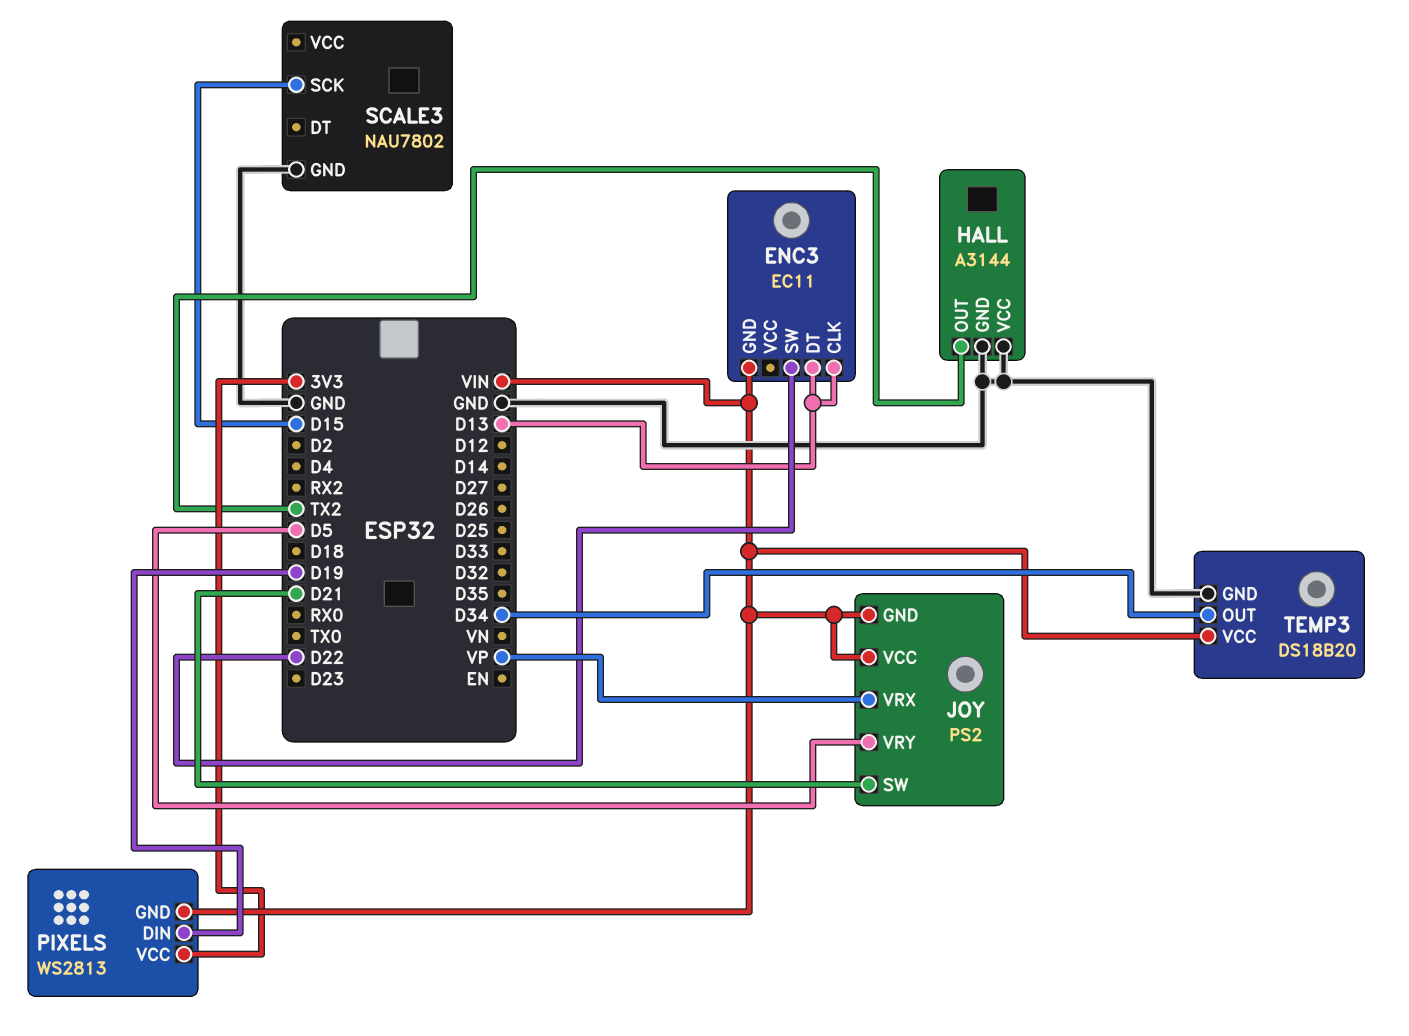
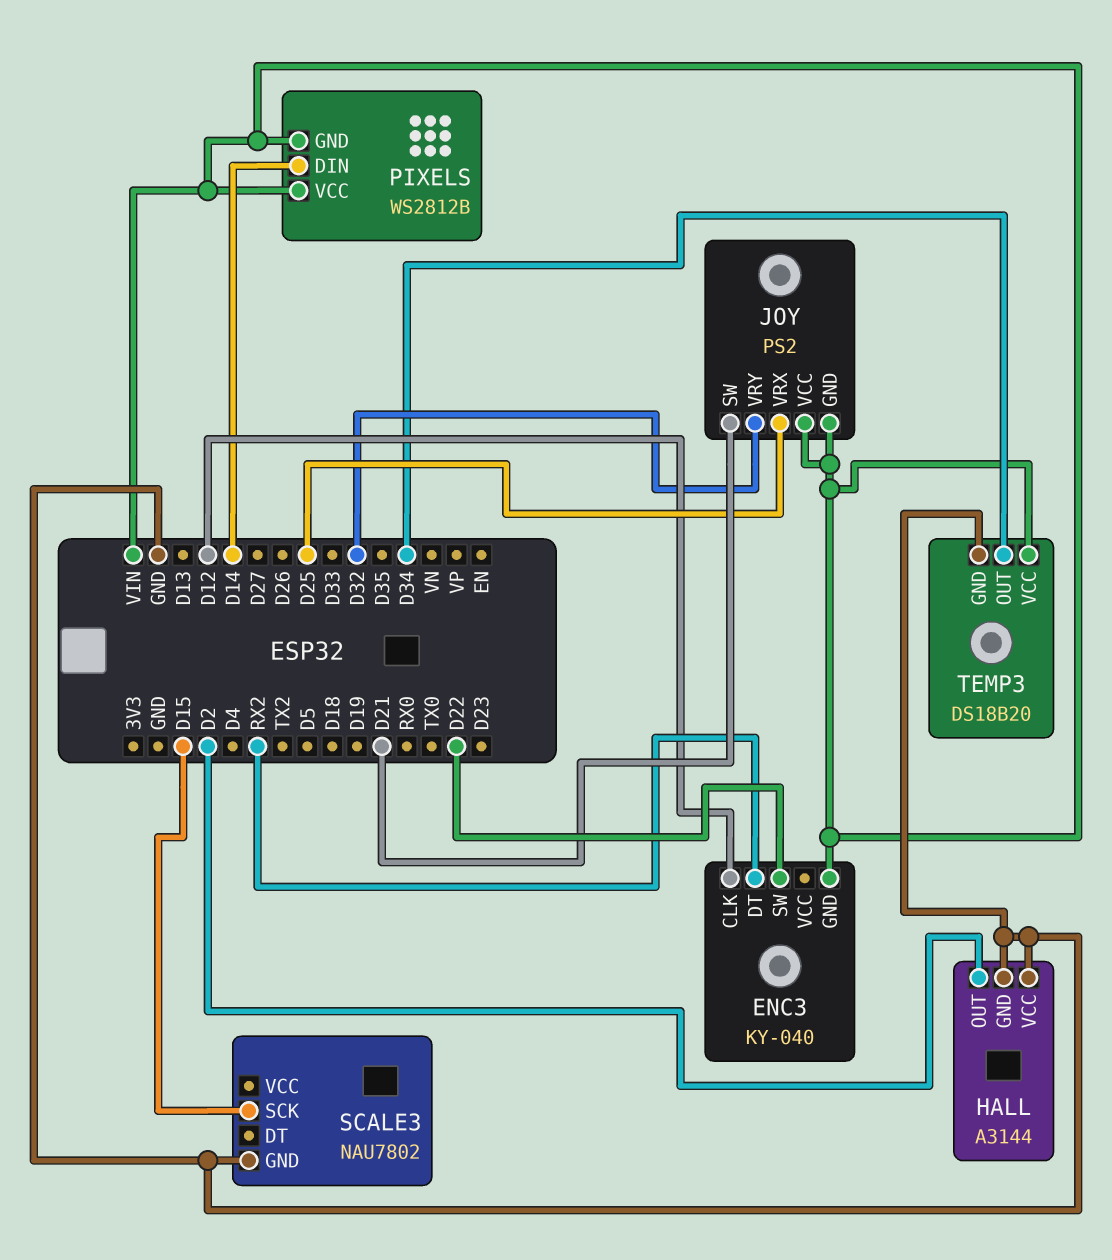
ENC3: EC11 -> KY-040
ENC3 pin CLK: D13 -> D12
ENC3 pin DT: D13 -> RX2
HALL pin OUT: TX2 -> D2
JOY pin VRX: VP -> D25
JOY pin VRY: D5 -> D32
PIXELS: WS2813 -> WS2812B
PIXELS pin DIN: D19 -> D14
PIXELS pin VCC: 3V3 -> VIN

